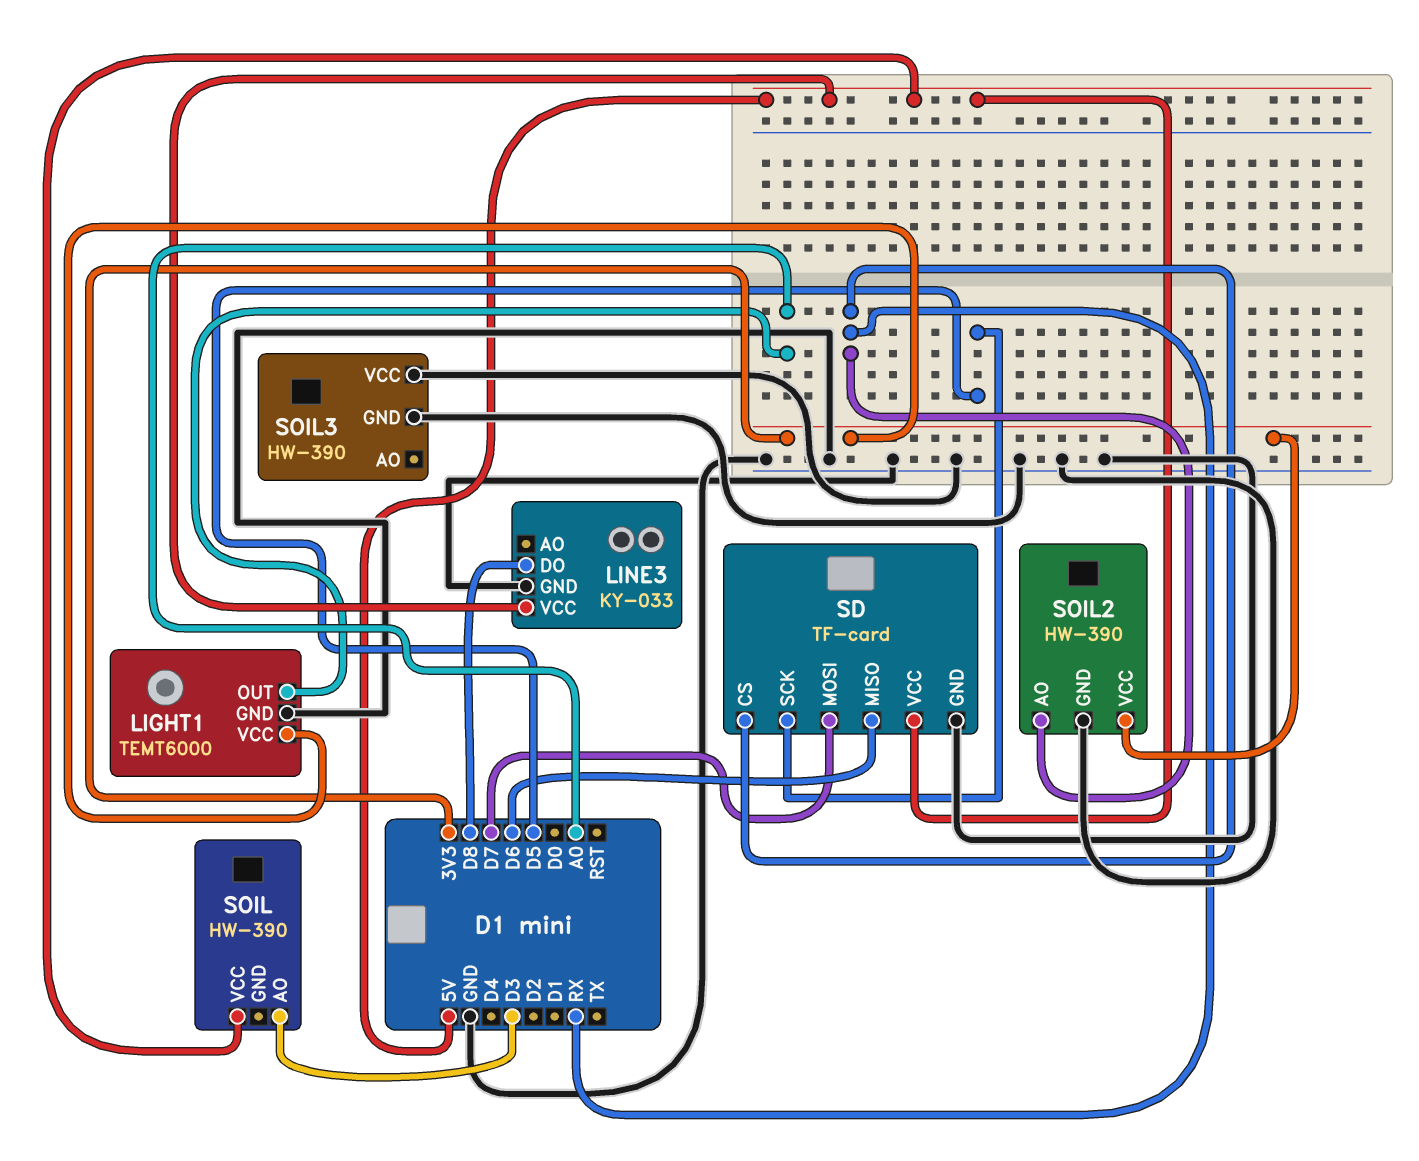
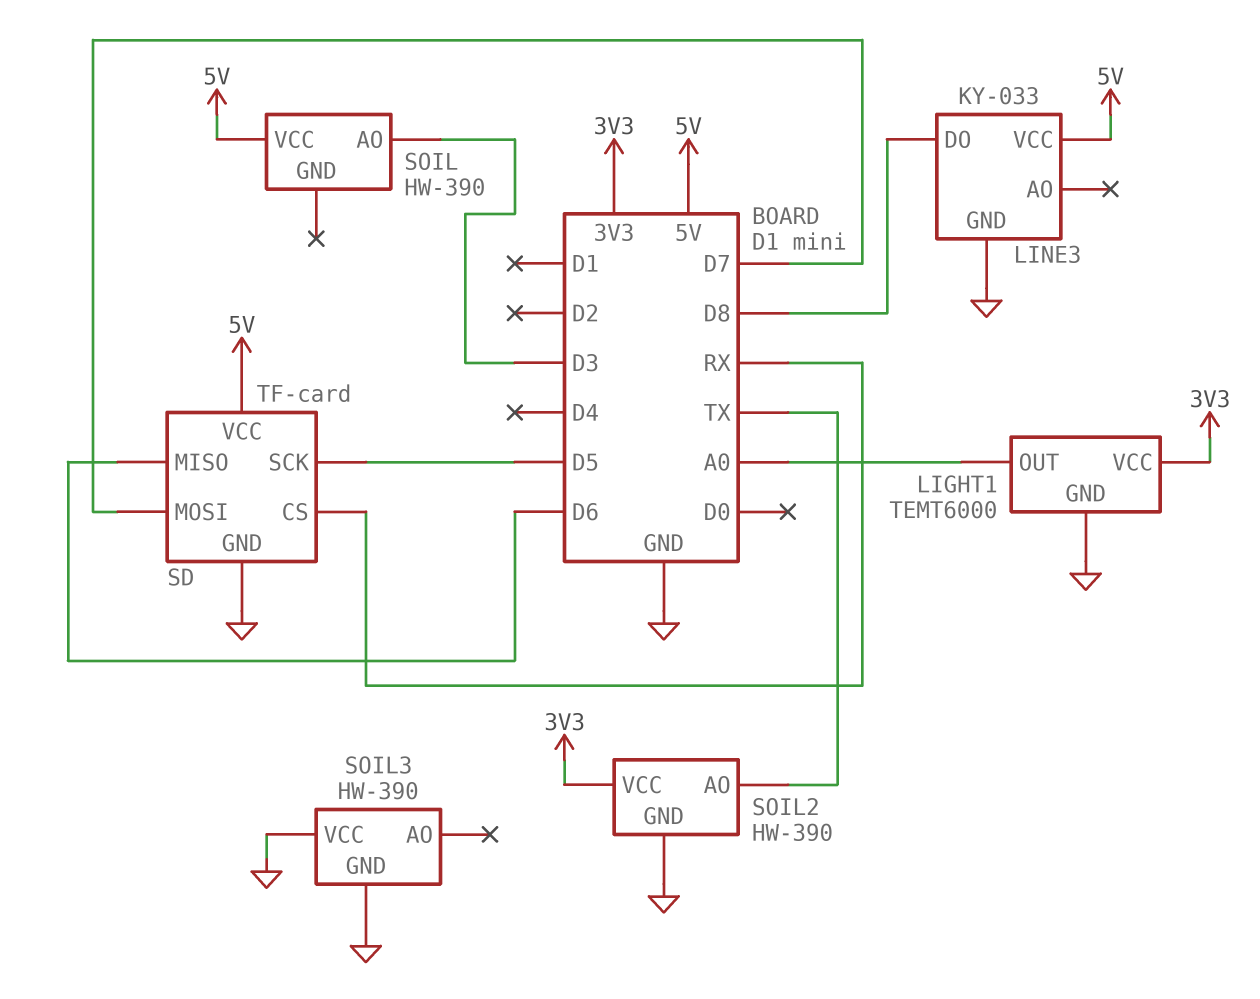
SOIL2 pin AO: RX -> TX

